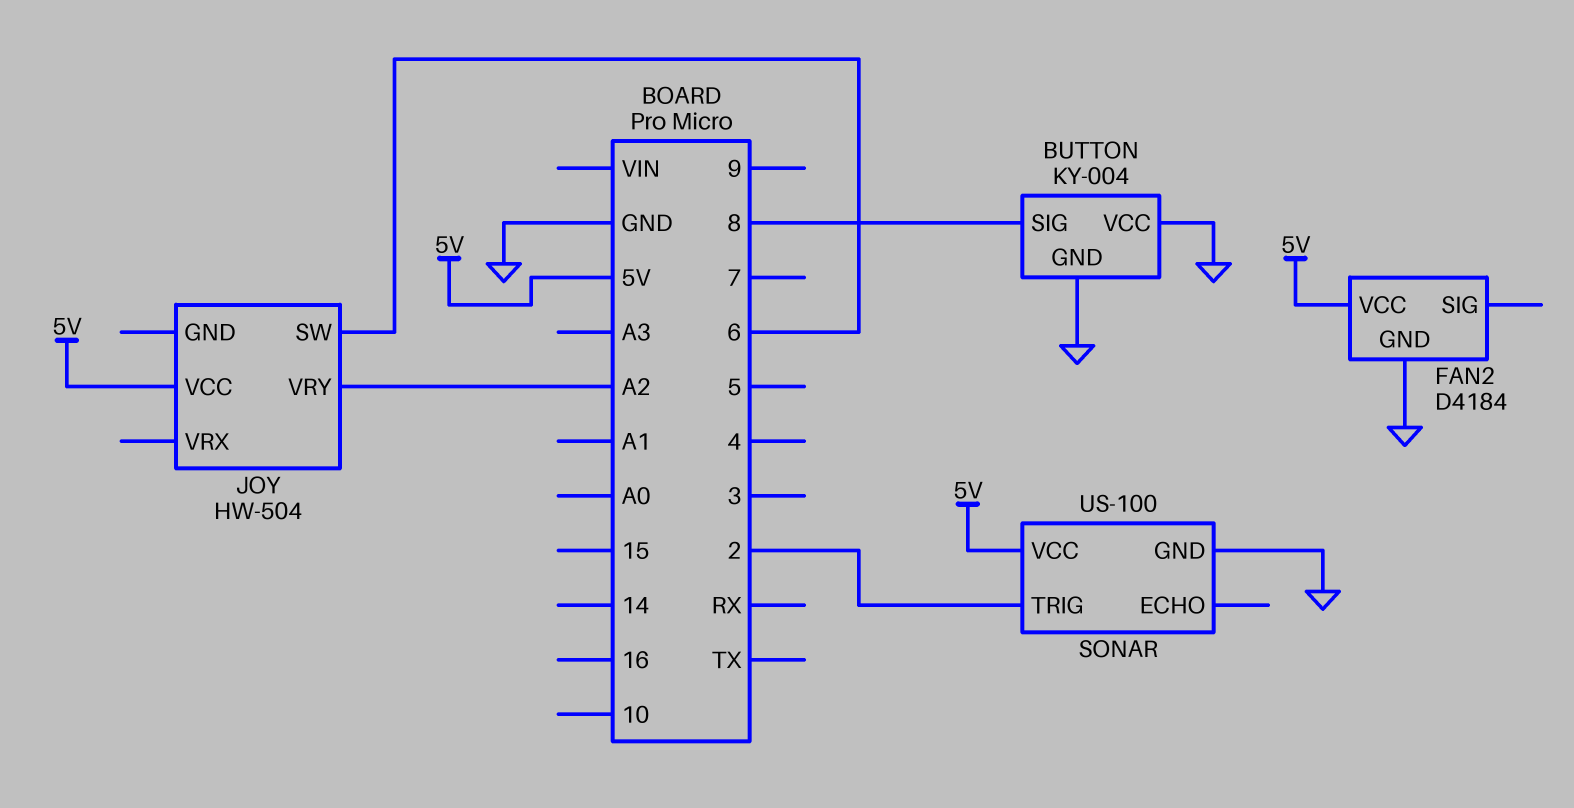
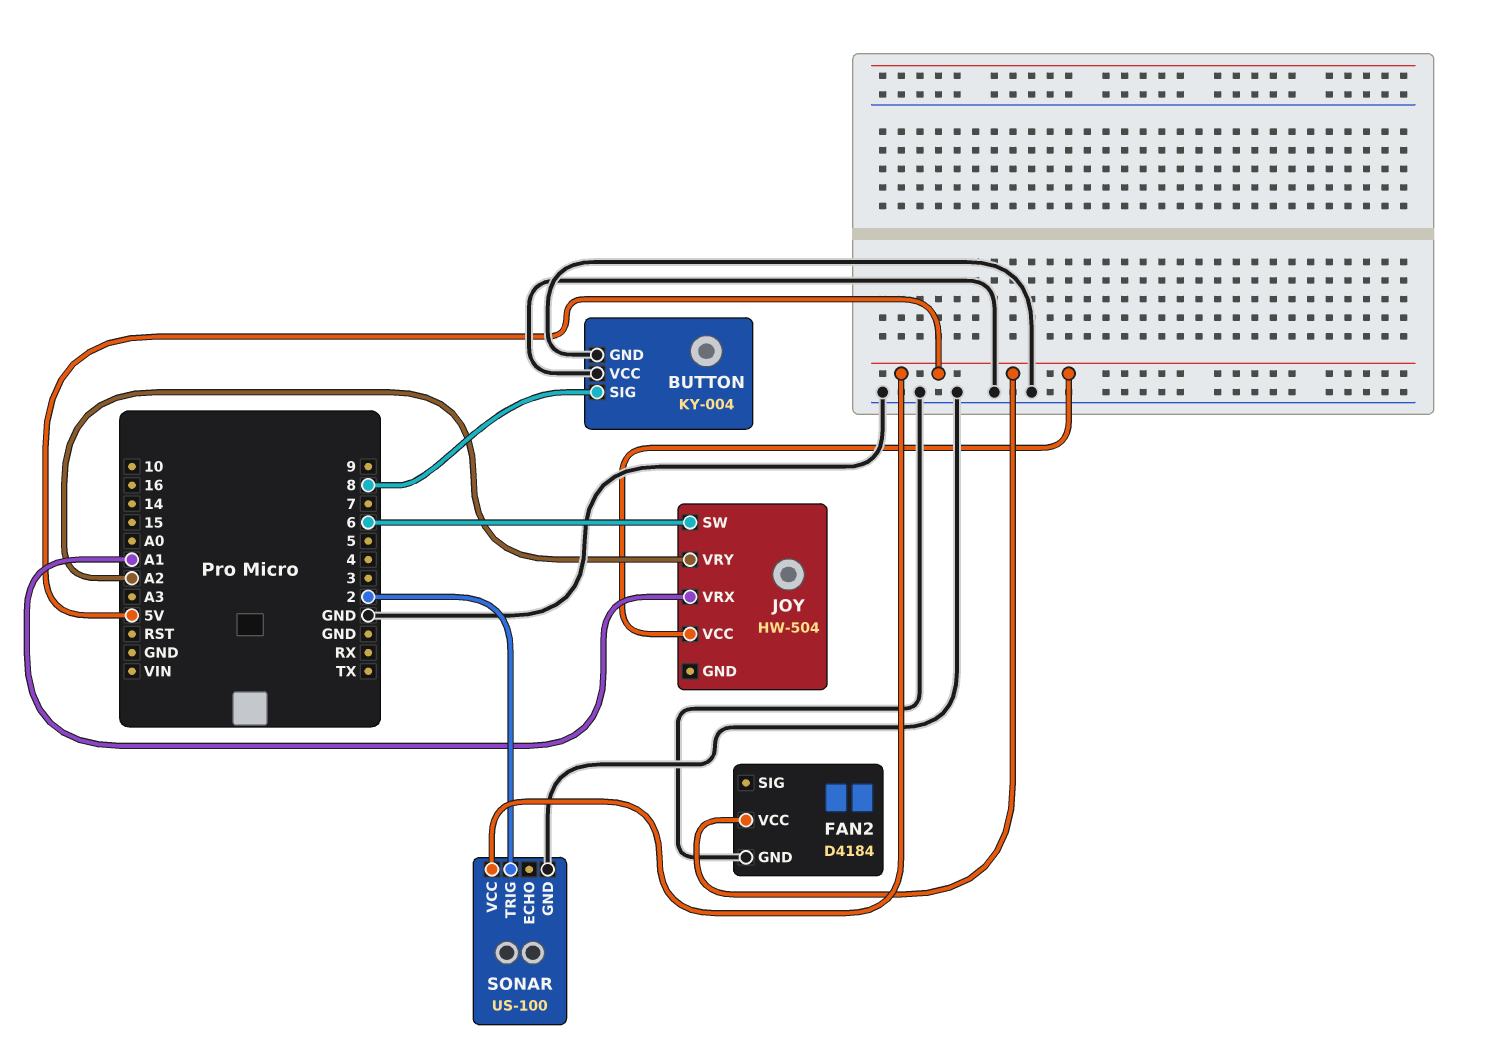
JOY pin VRX: none -> A1

